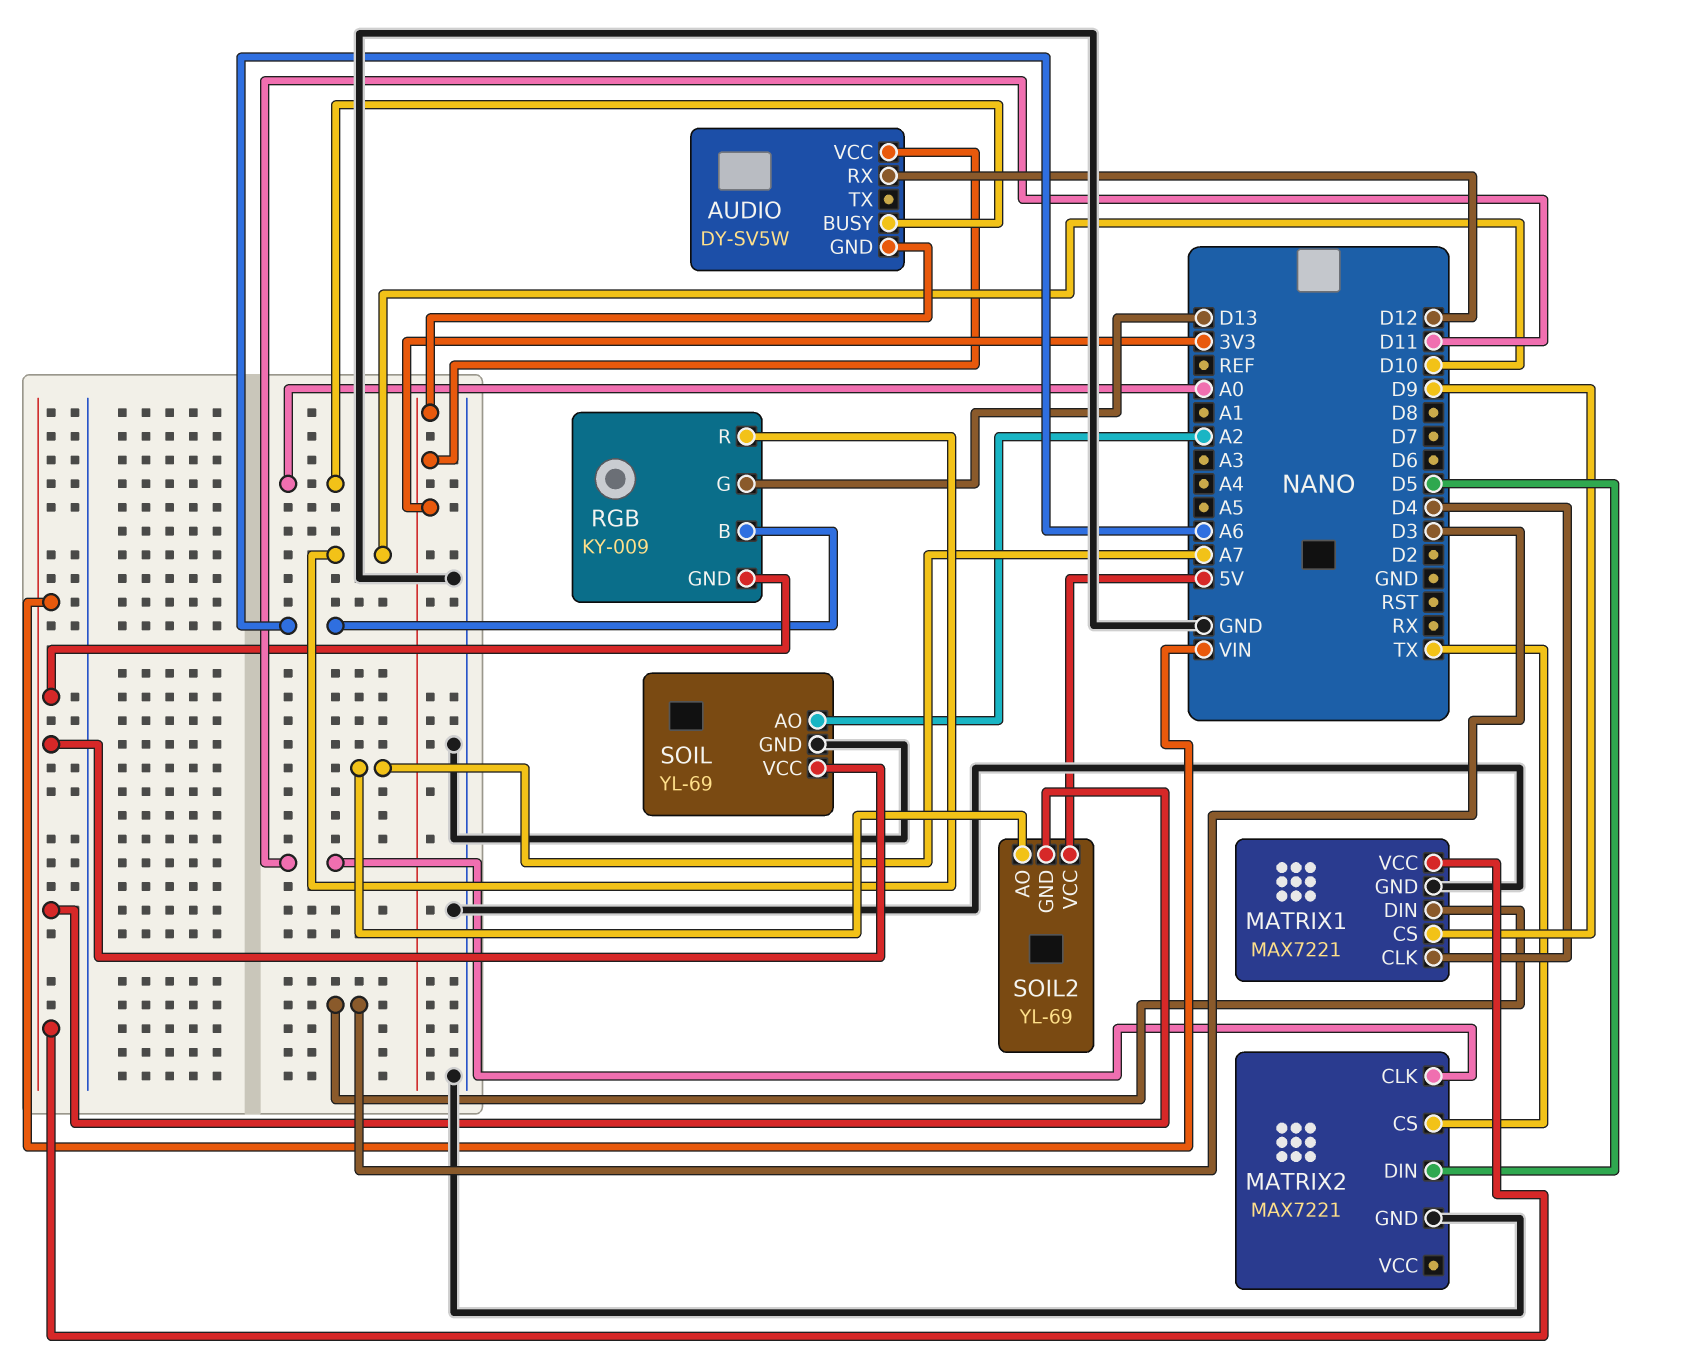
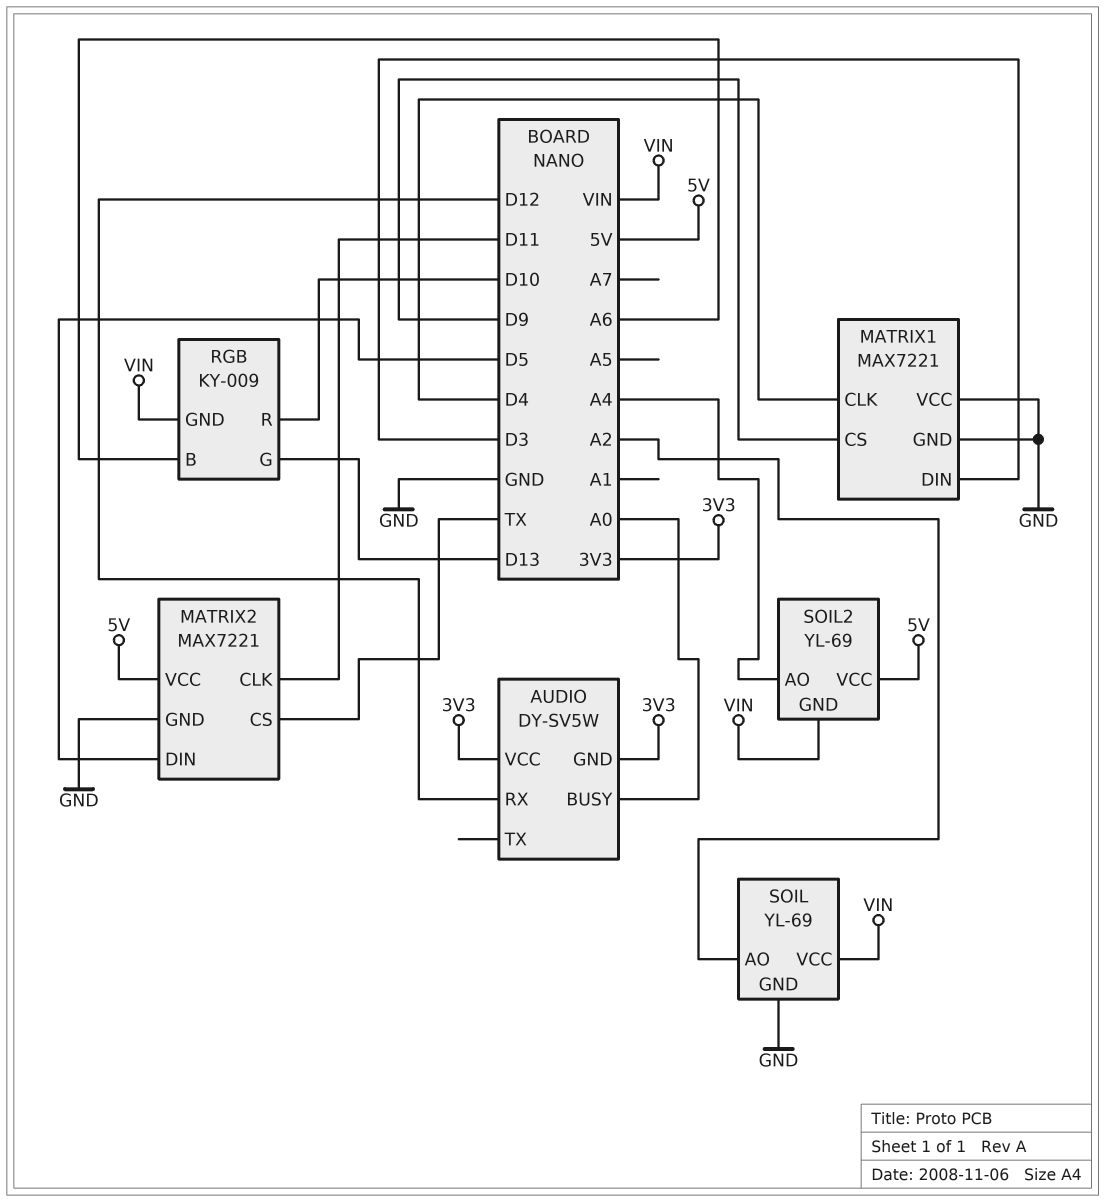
MATRIX1 pin VCC: VIN -> GND
MATRIX2 pin VCC: none -> 5V
SOIL2 pin AO: A7 -> A4

